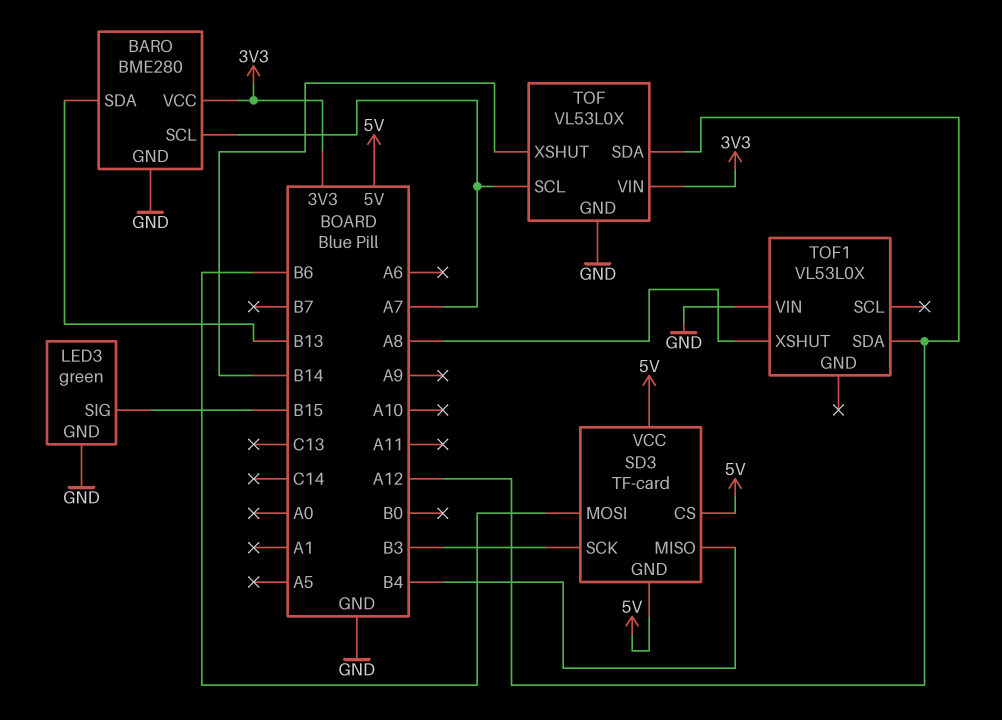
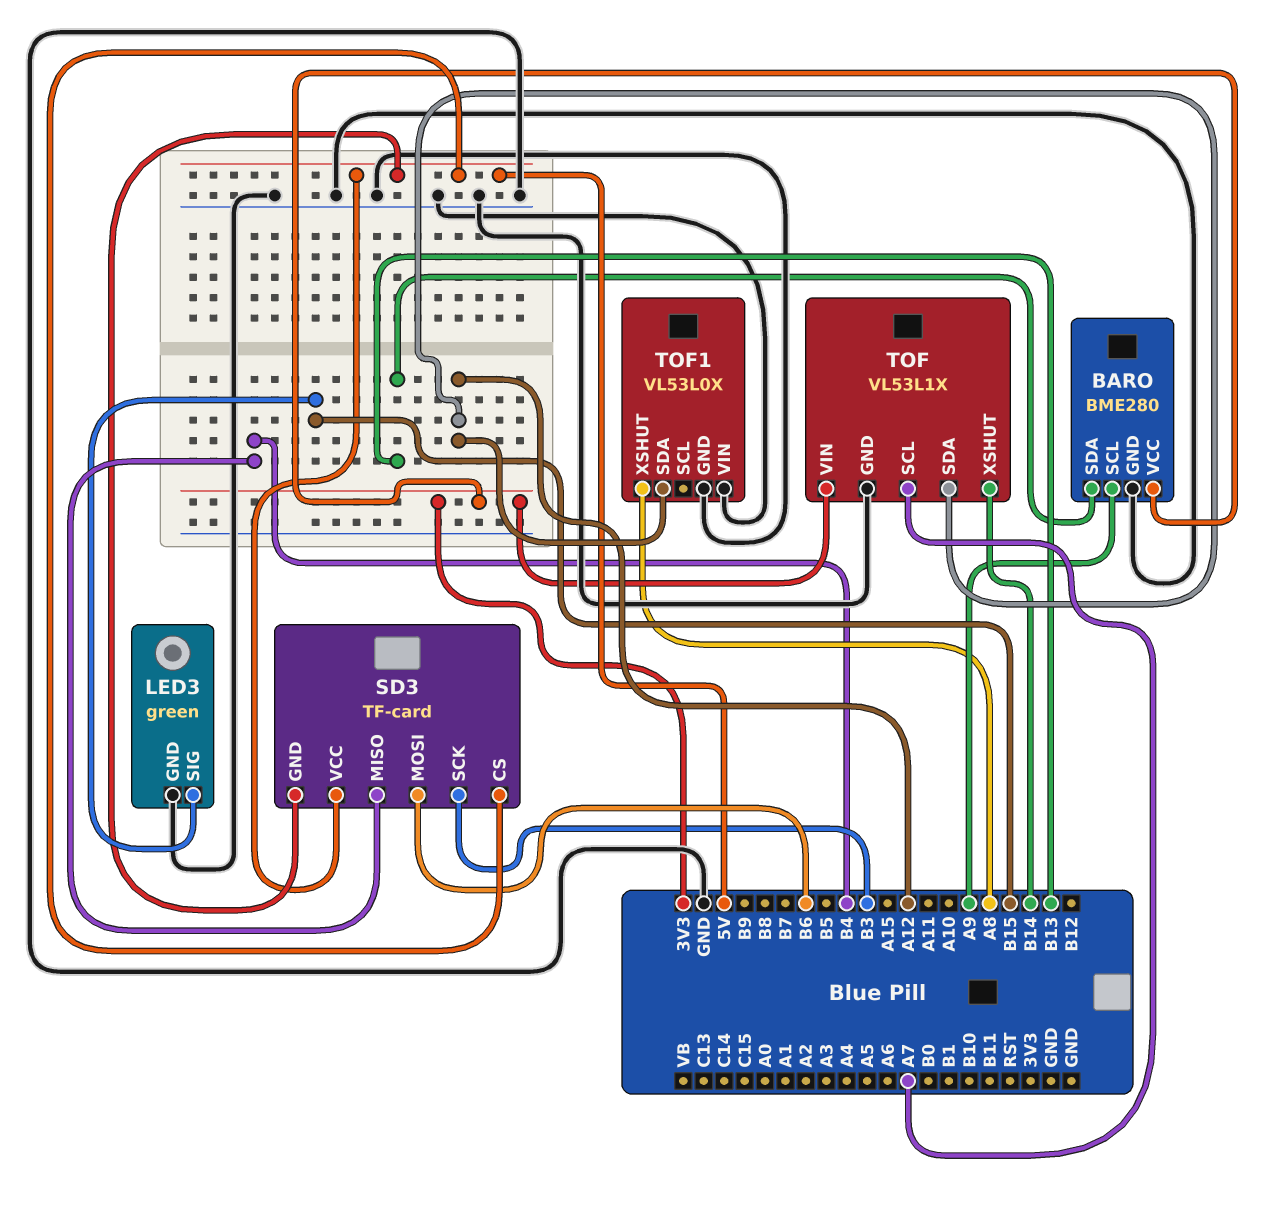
BARO pin SCL: A7 -> A9
TOF: VL53L0X -> VL53L1X
TOF1 pin GND: none -> GND

